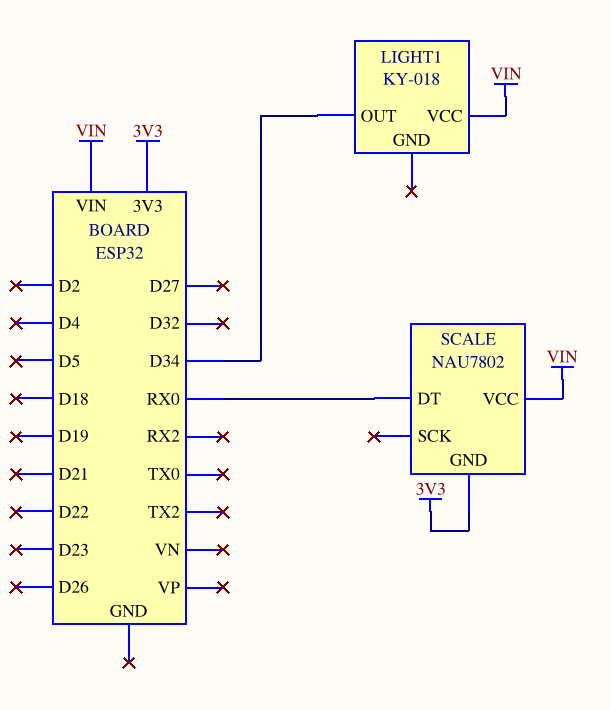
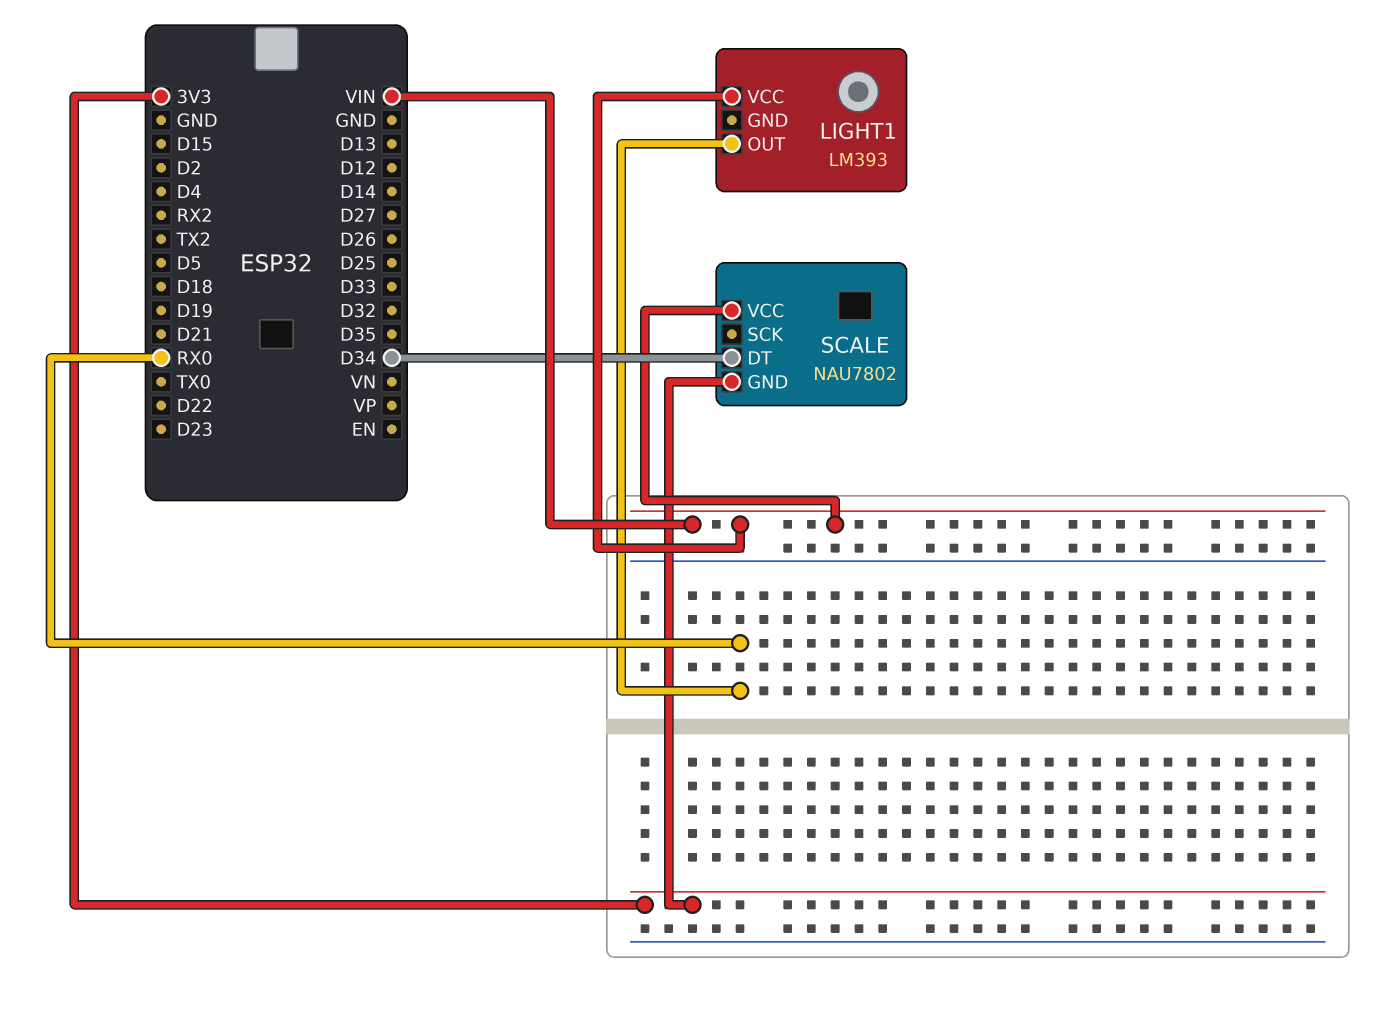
LIGHT1: KY-018 -> LM393
LIGHT1 pin OUT: D34 -> RX0
SCALE pin DT: RX0 -> D34

